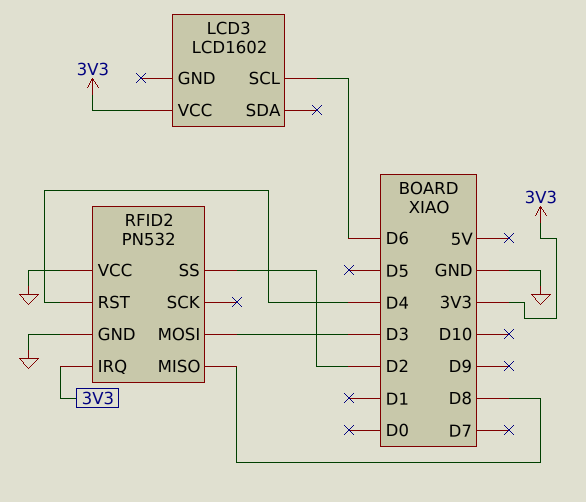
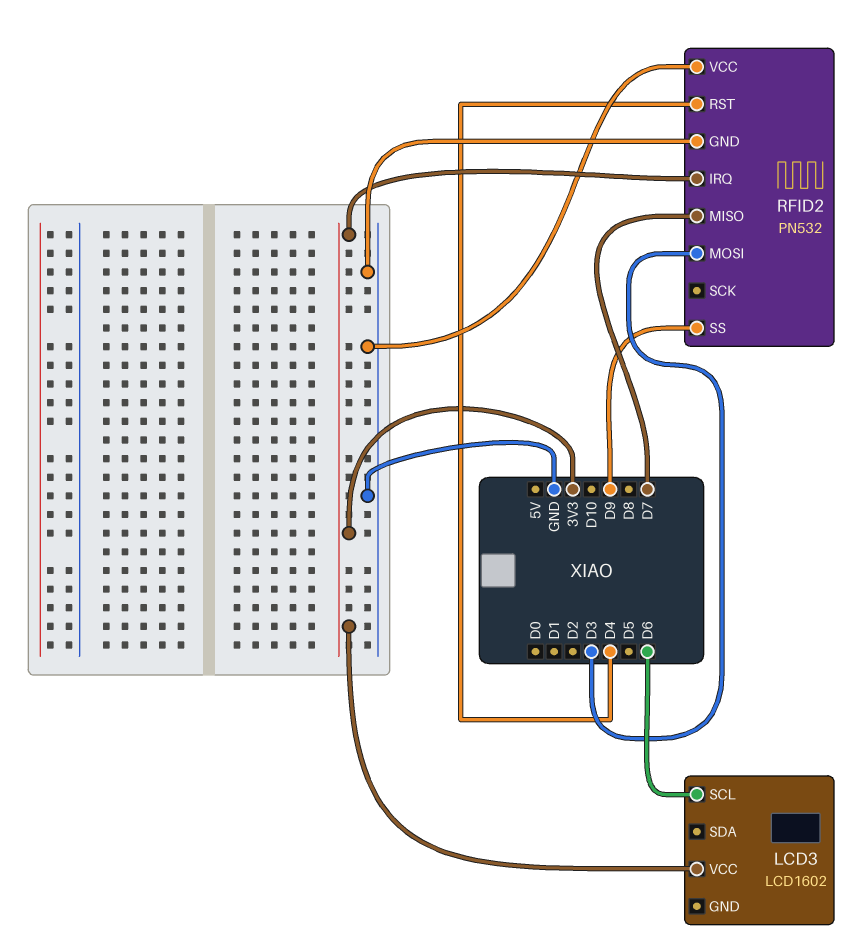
RFID2 pin MISO: D8 -> D7
RFID2 pin SS: D2 -> D9

